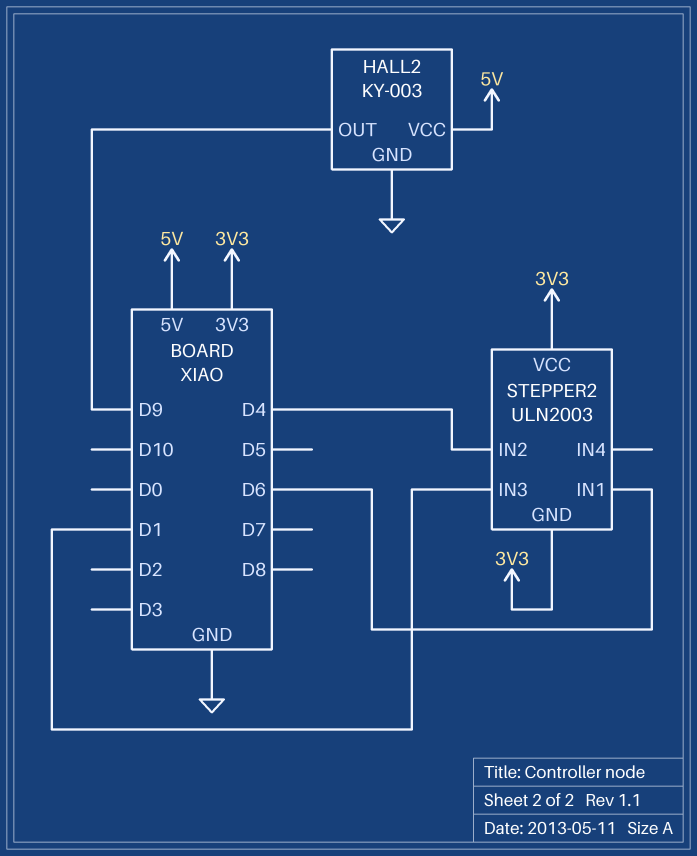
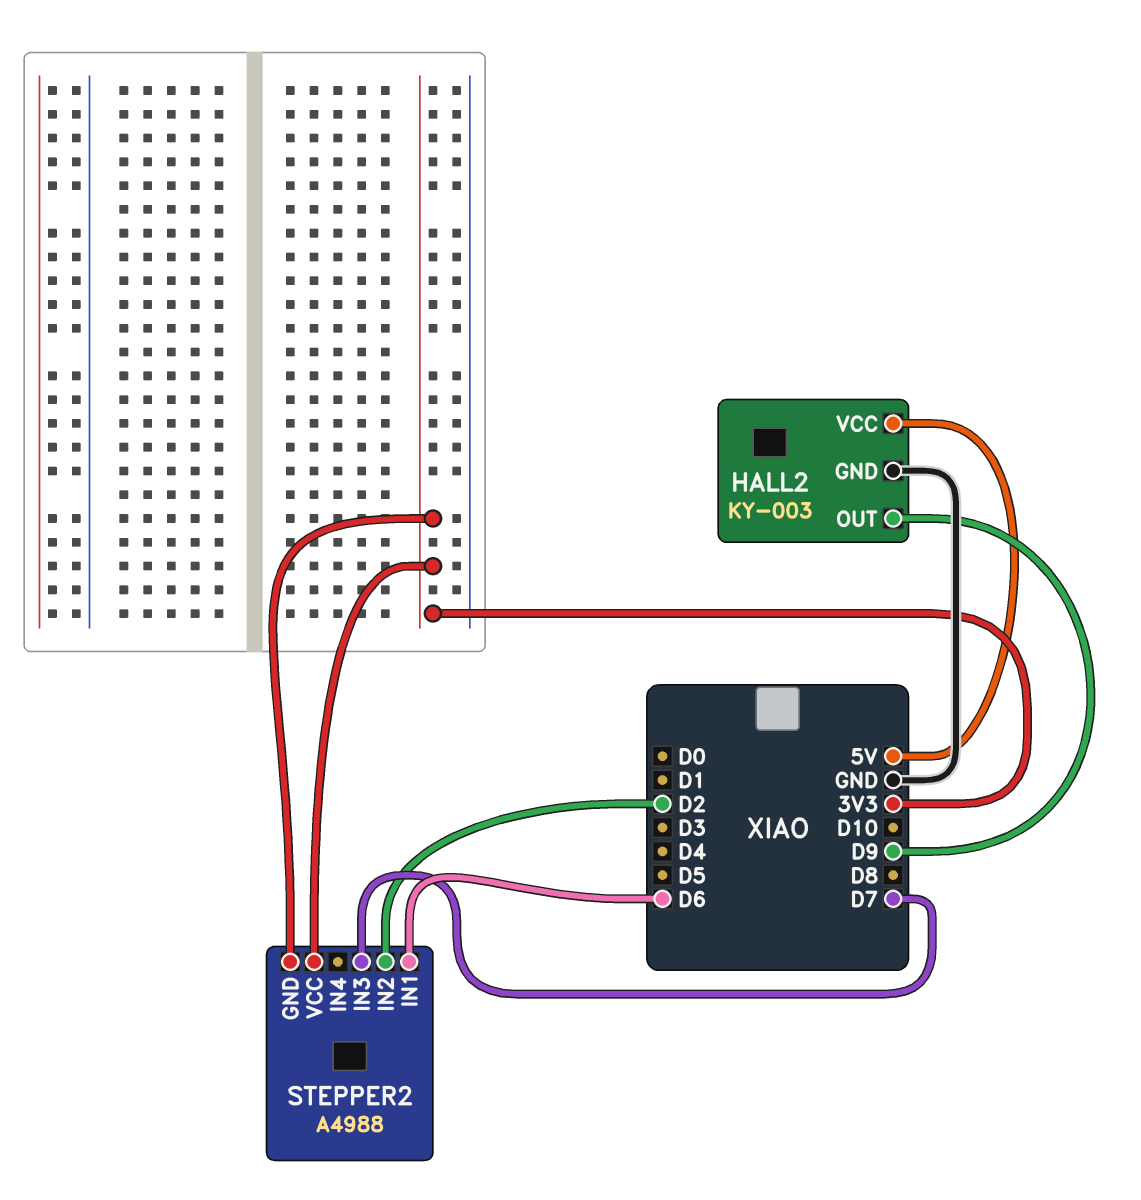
STEPPER2: ULN2003 -> A4988
STEPPER2 pin IN2: D4 -> D2
STEPPER2 pin IN3: D1 -> D7

